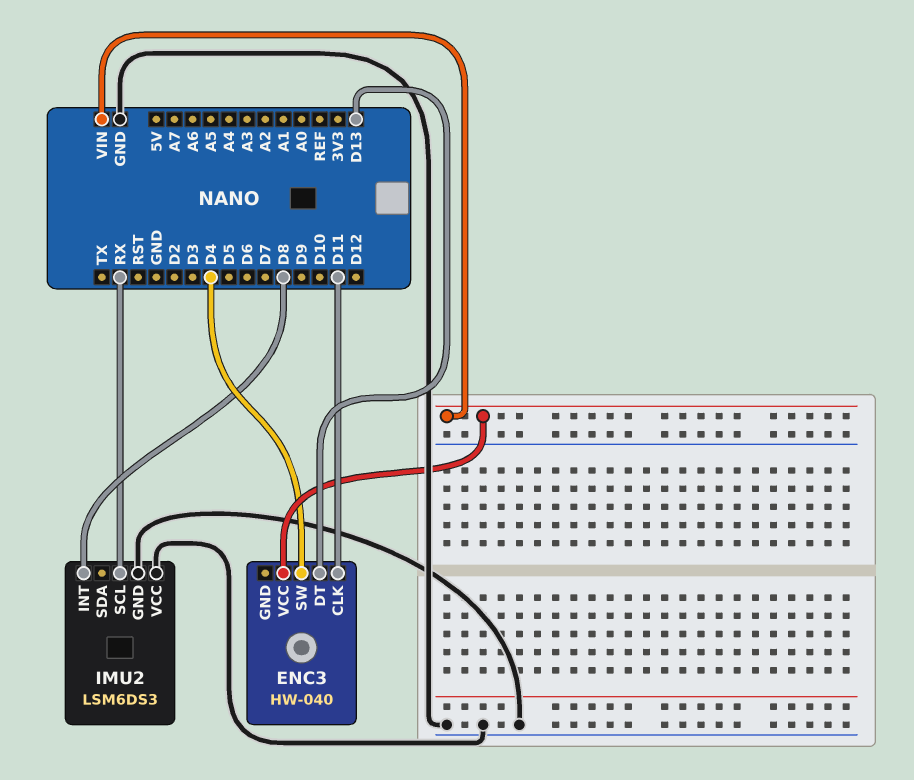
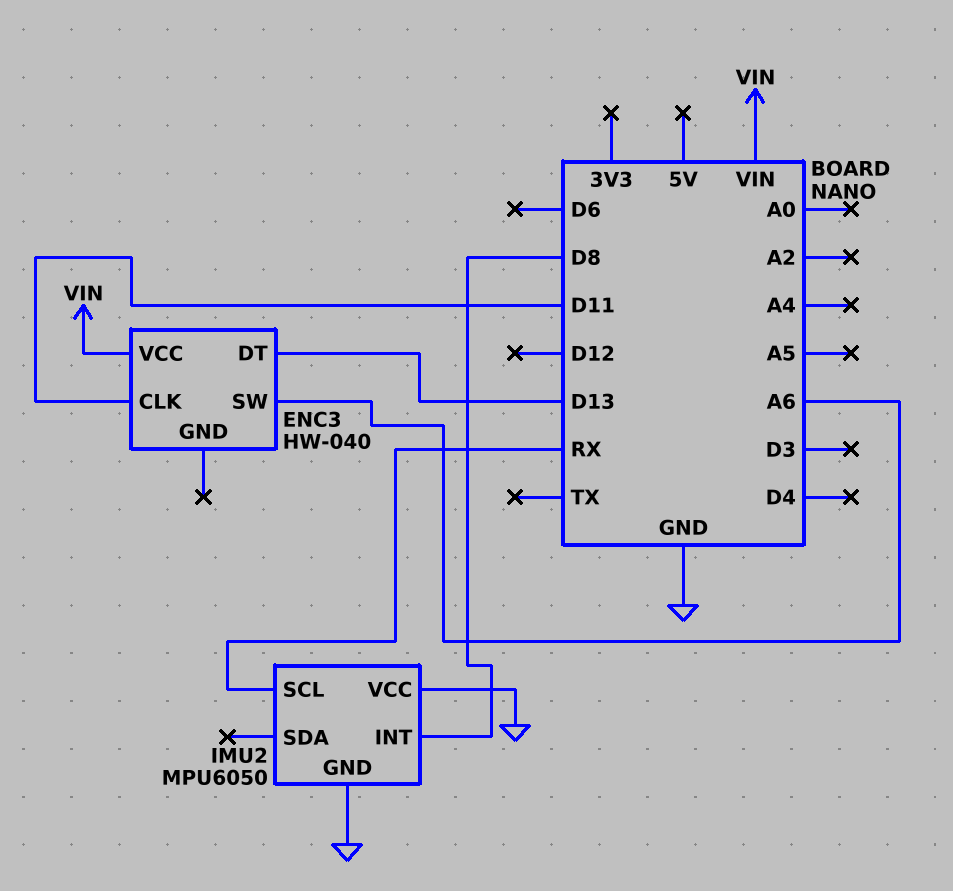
ENC3 pin SW: D4 -> A6
IMU2: LSM6DS3 -> MPU6050

